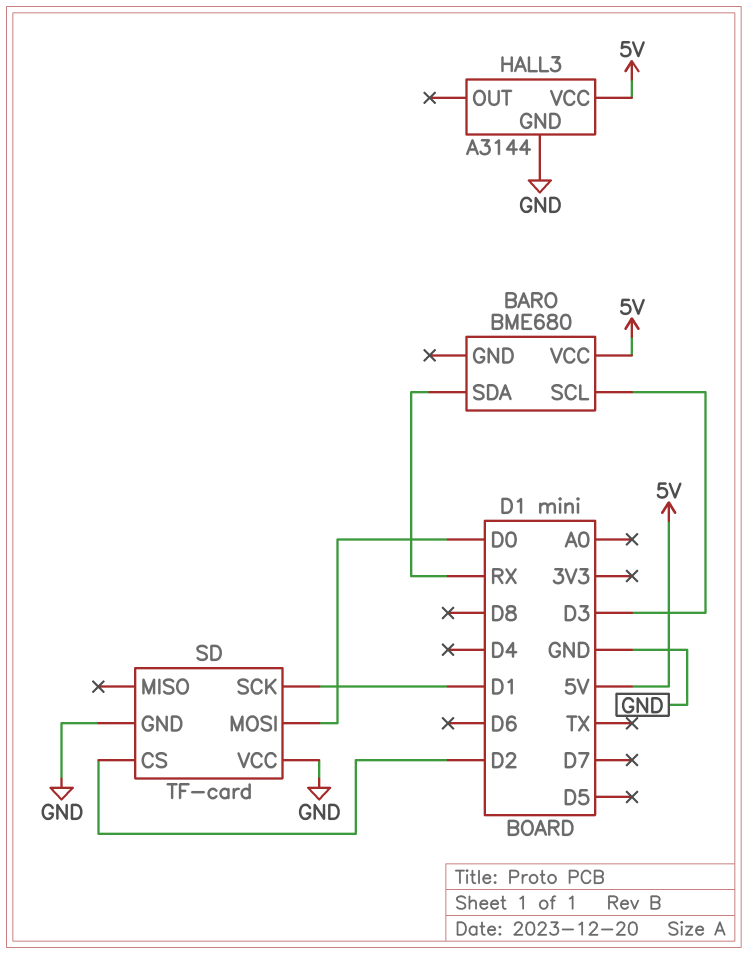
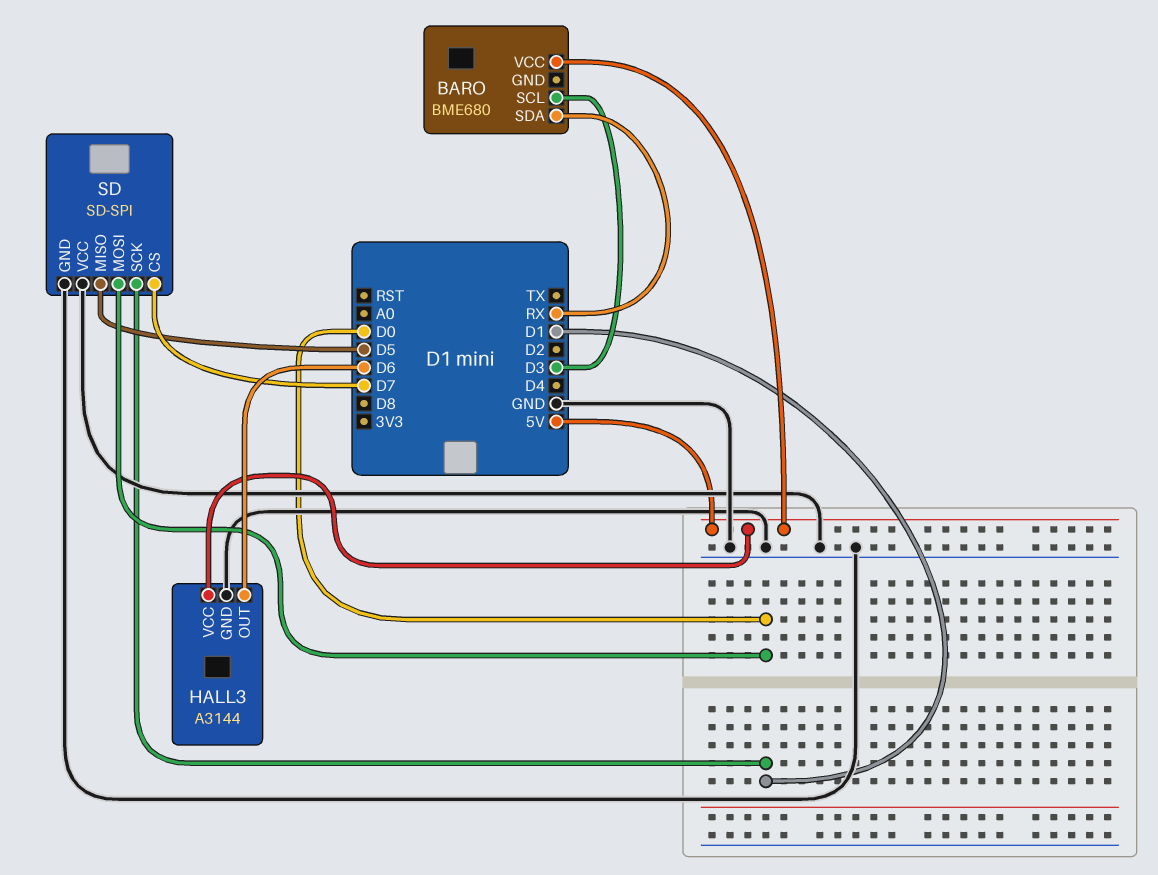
HALL3 pin OUT: none -> D6
SD: TF-card -> SD-SPI
SD pin CS: D2 -> D7
SD pin MISO: none -> D5

